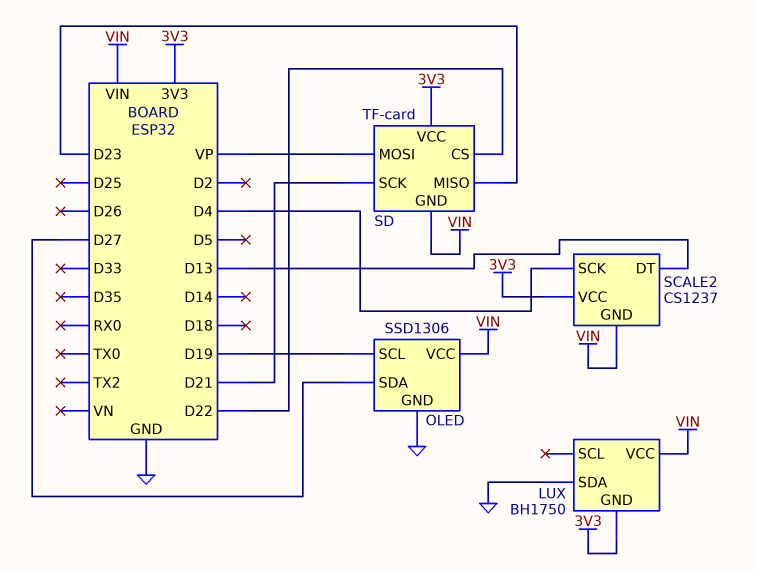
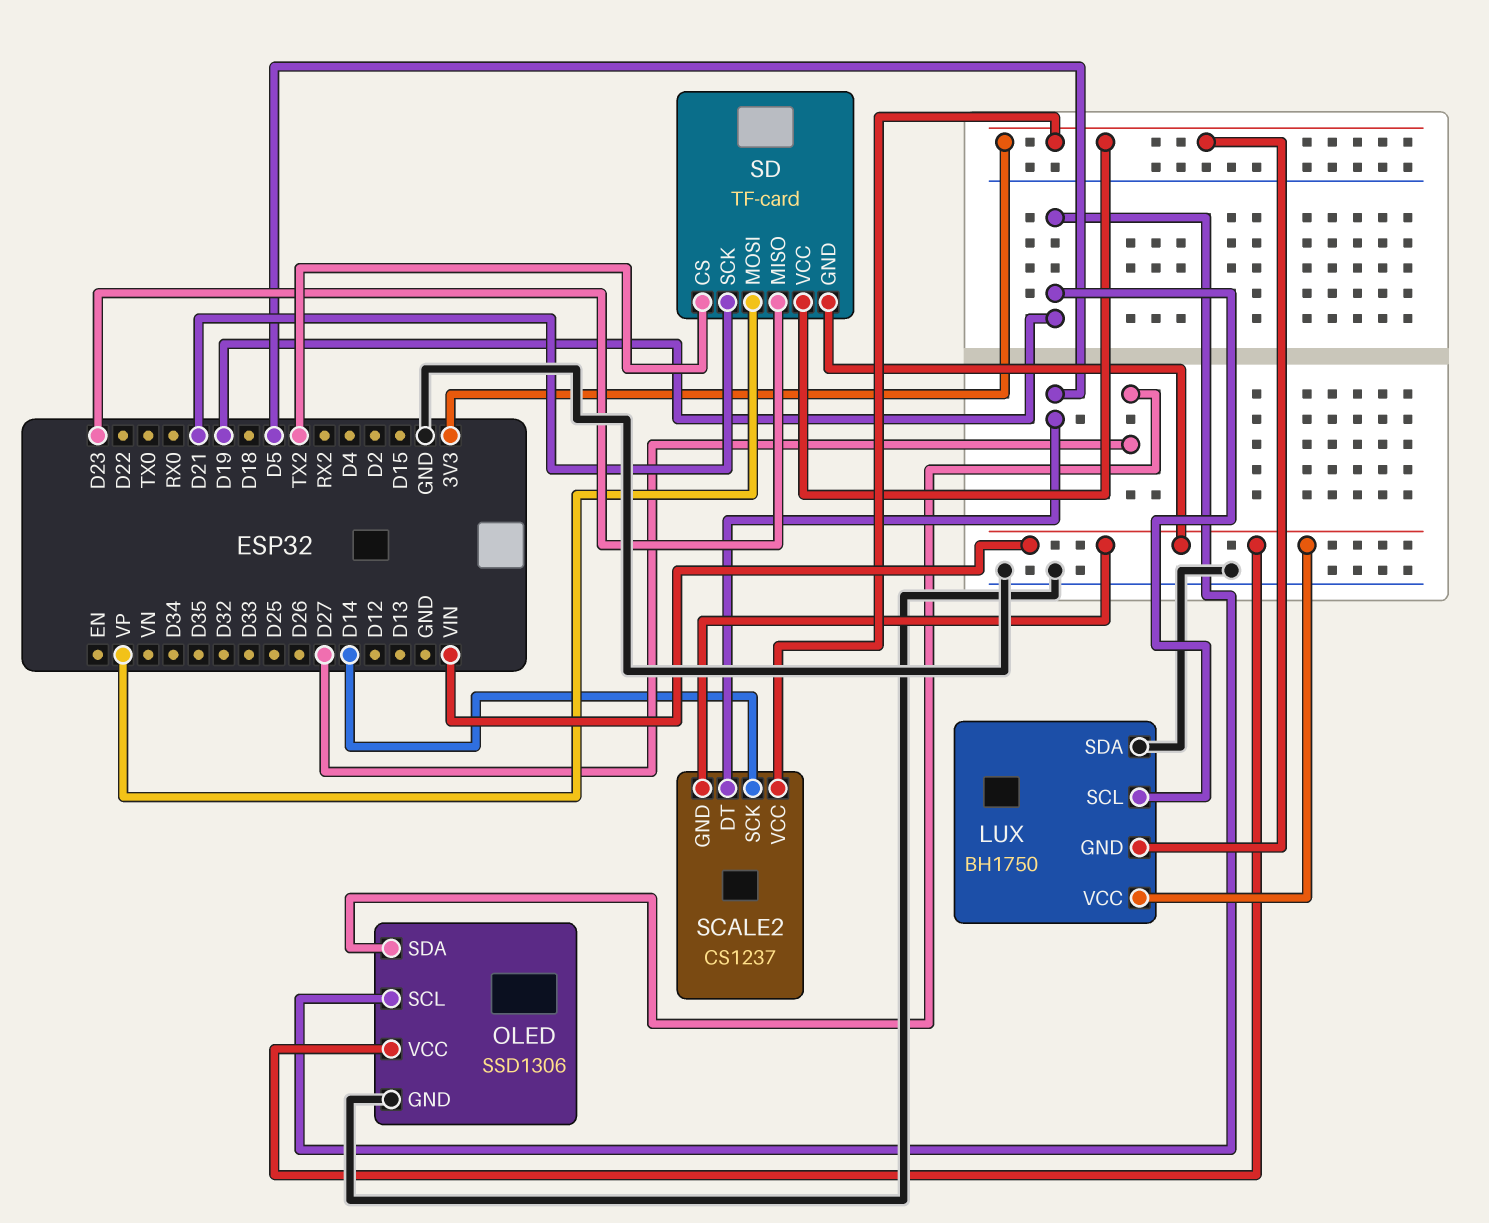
LUX pin SCL: none -> D19
SCALE2 pin DT: D13 -> D5
SCALE2 pin SCK: D4 -> D14
SD pin CS: D22 -> TX2

